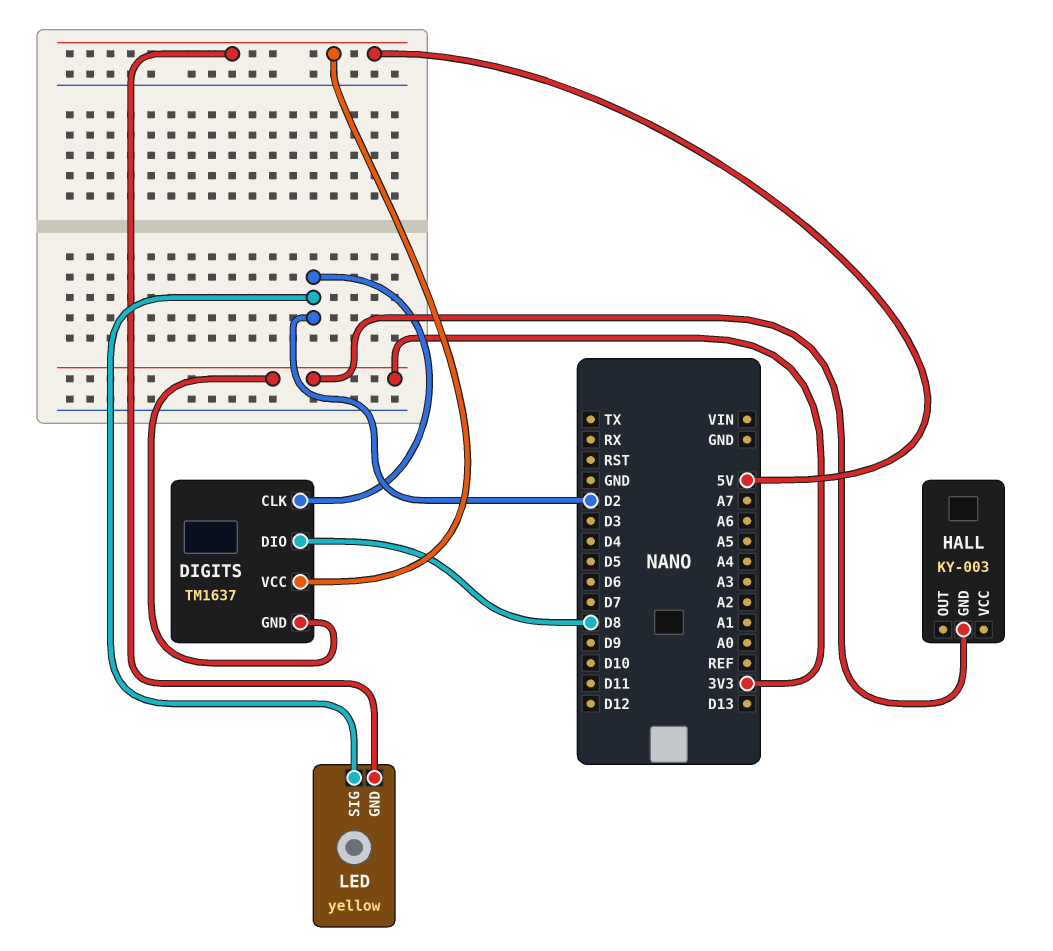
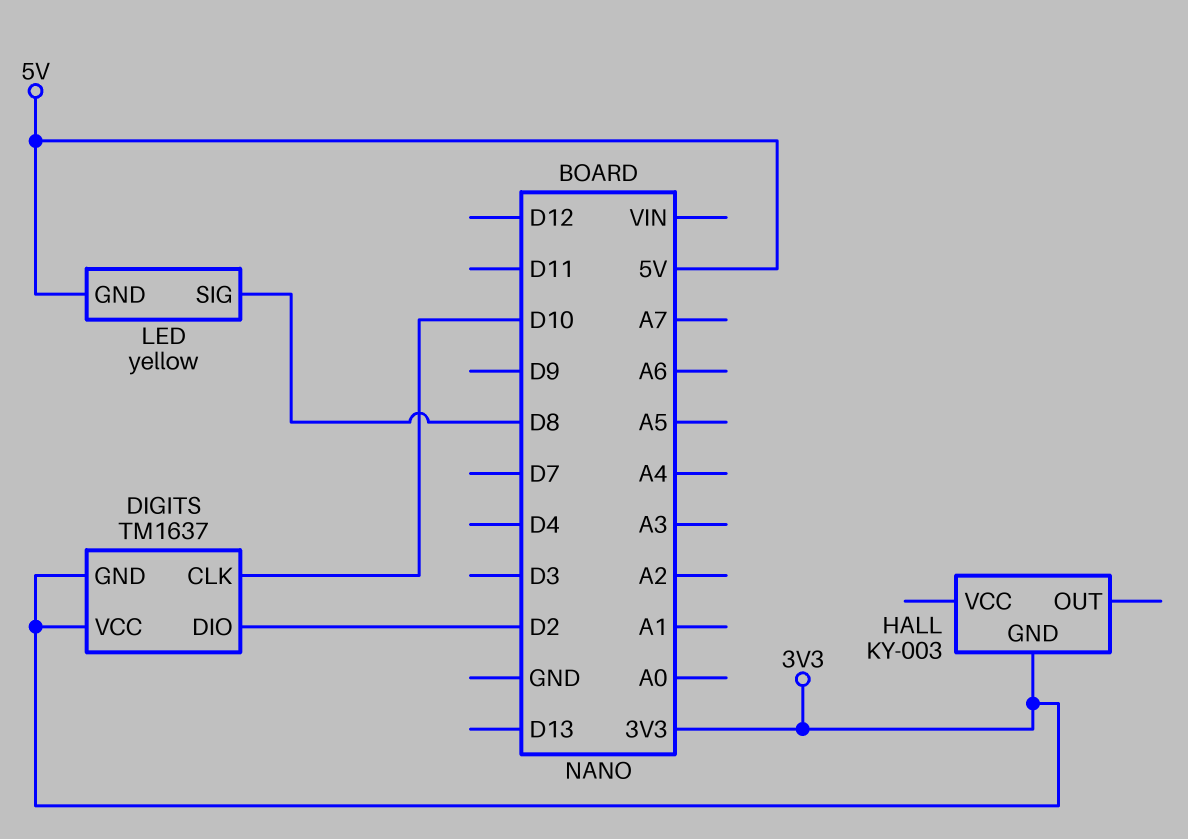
DIGITS pin CLK: D2 -> D10
DIGITS pin DIO: D8 -> D2
DIGITS pin VCC: 5V -> 3V3
LED pin SIG: D2 -> D8

